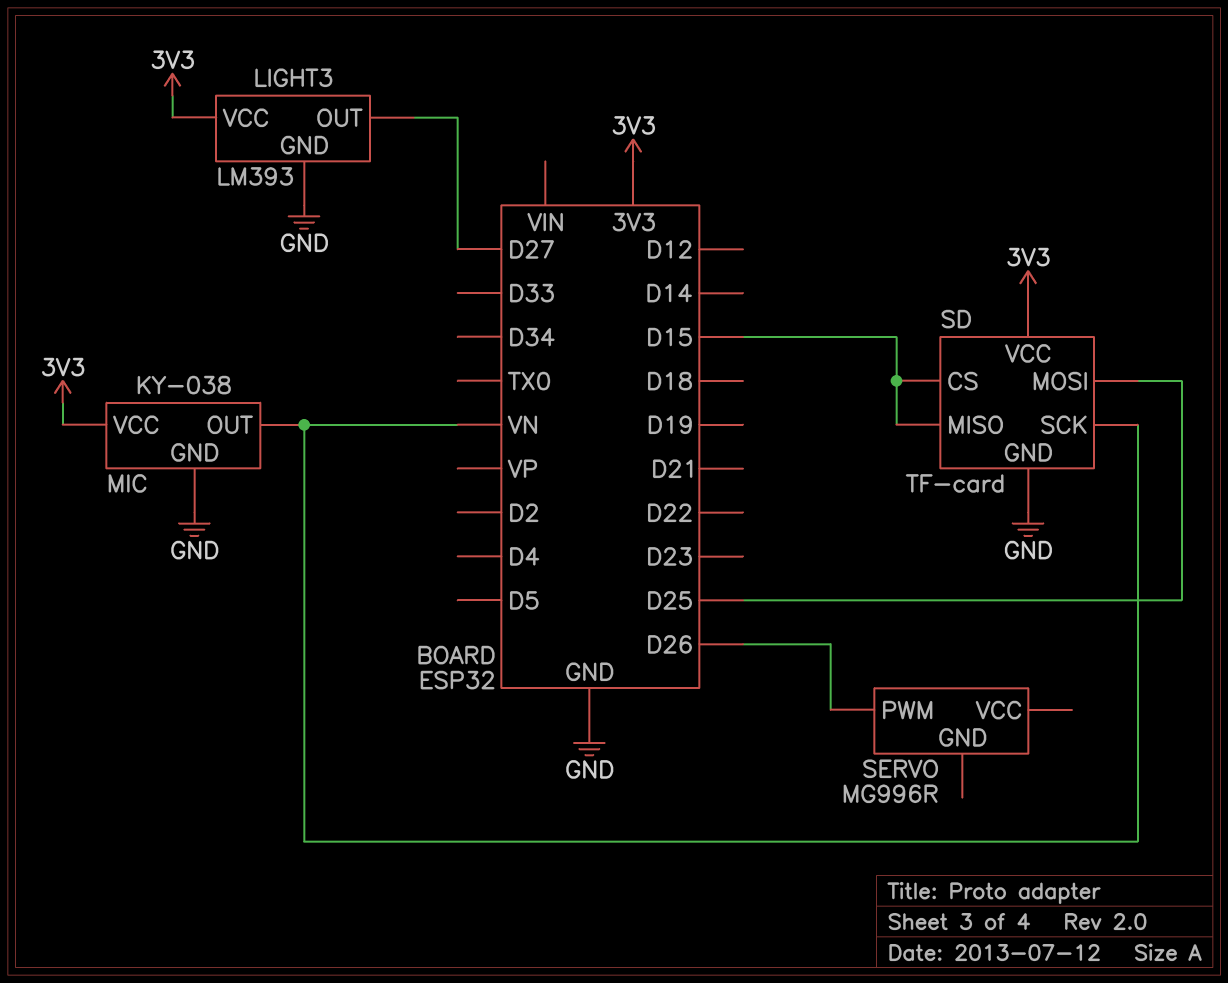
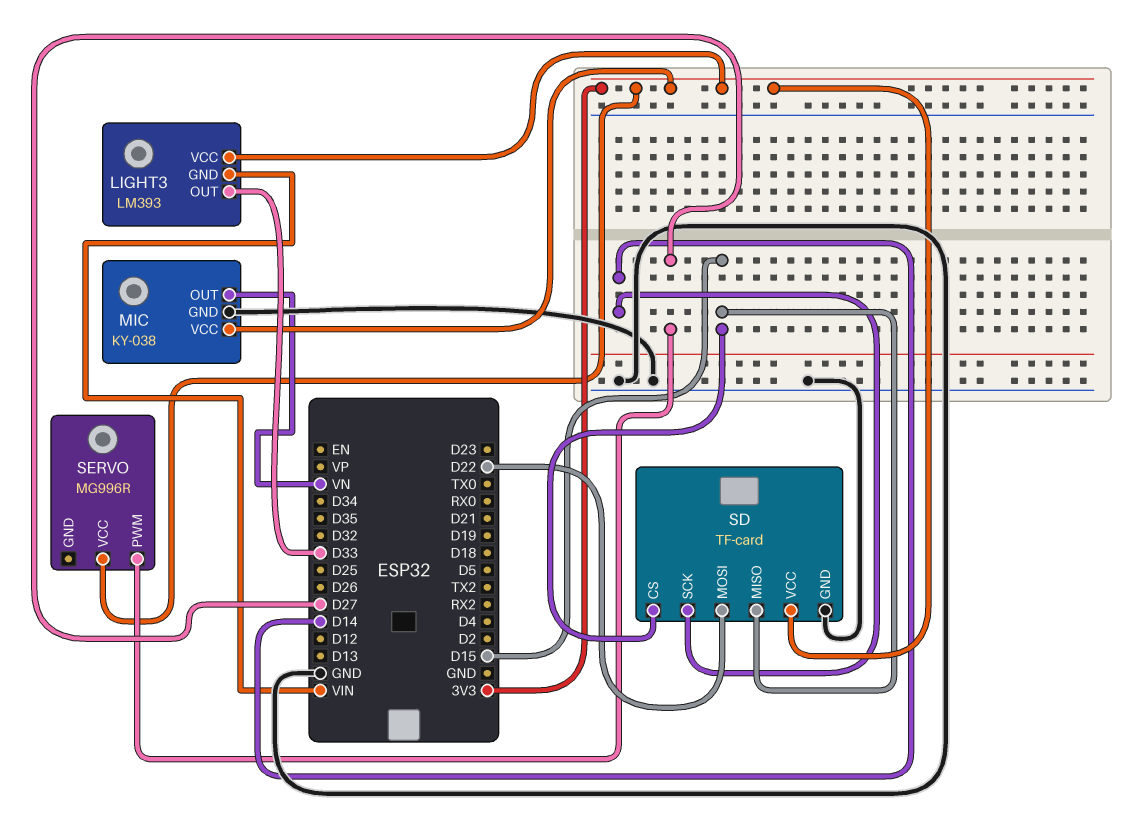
LIGHT3 pin GND: GND -> VIN
LIGHT3 pin OUT: D27 -> D33
SD pin MOSI: D25 -> D22
SD pin SCK: VN -> D14
SERVO pin PWM: D26 -> D27
SERVO pin VCC: none -> 3V3

